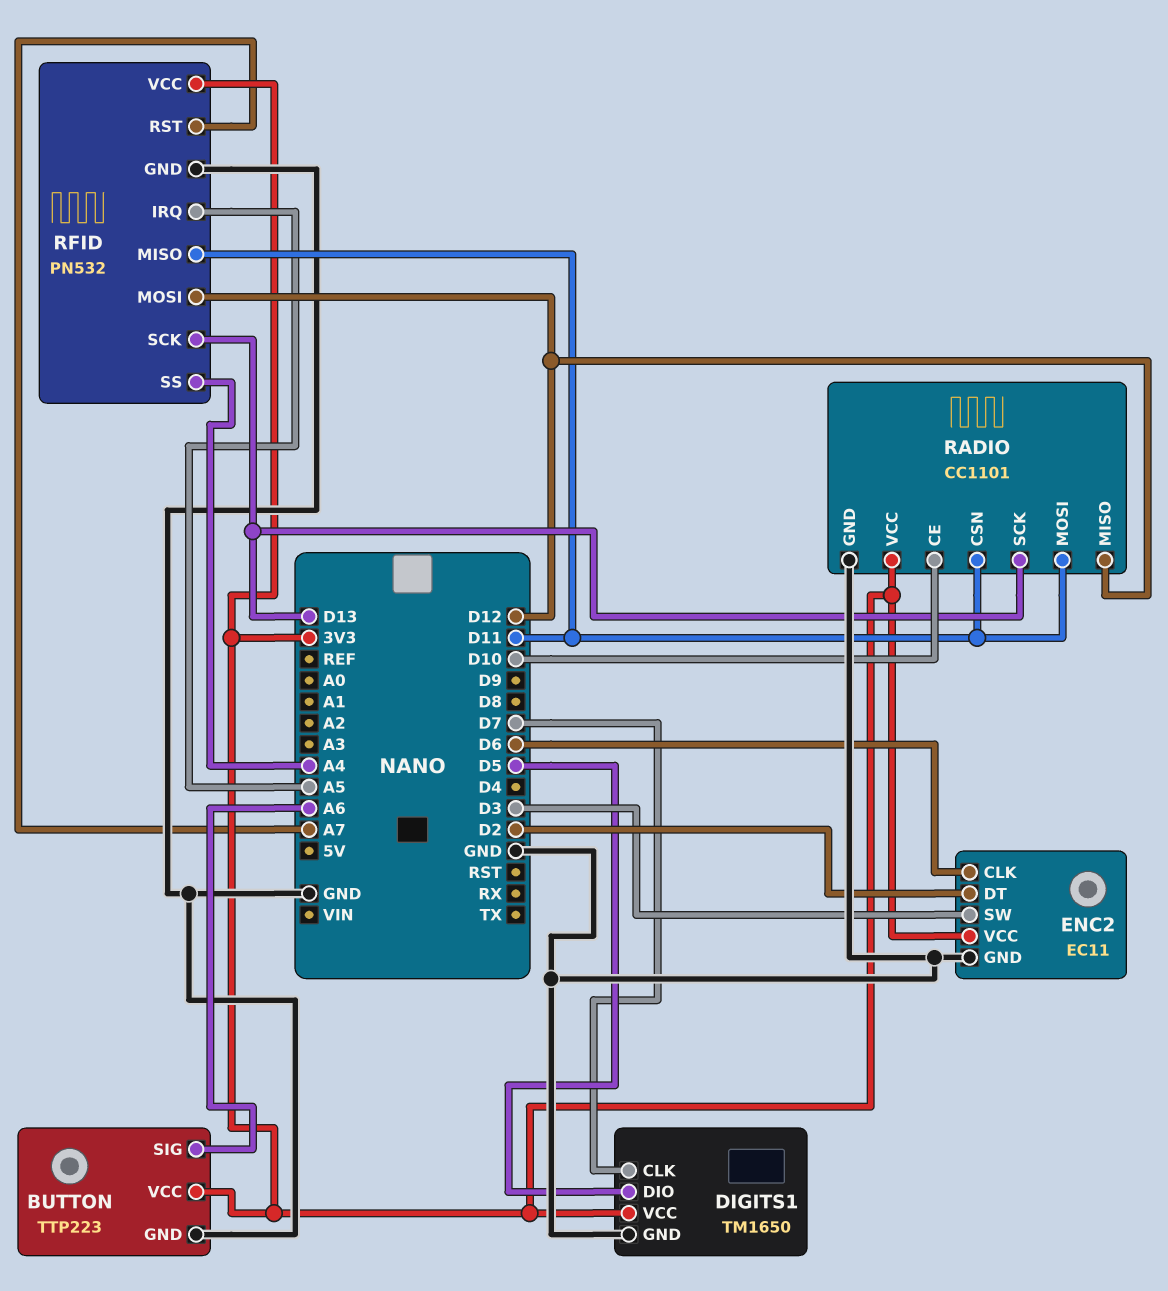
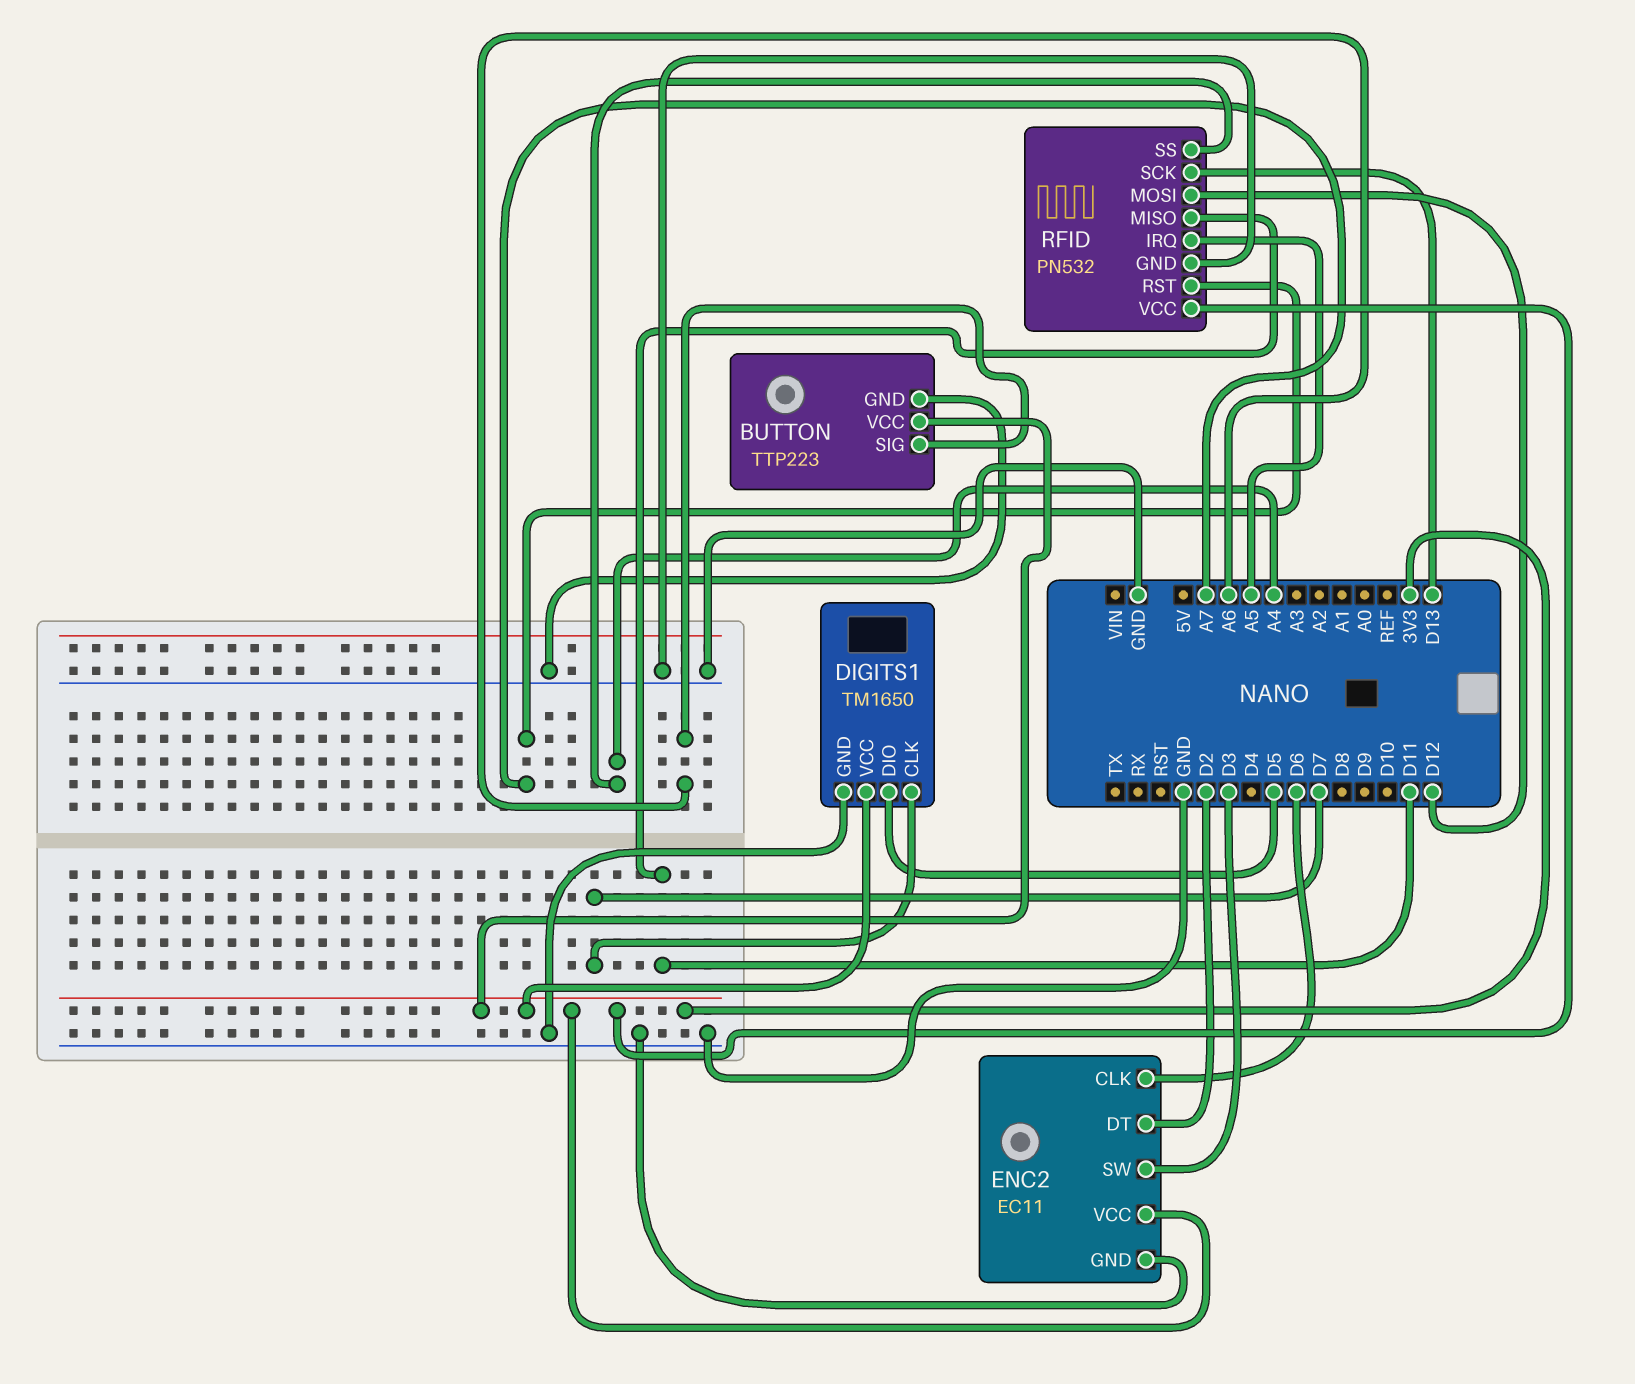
RADIO: CC1101 -> none
RADIO pin CE: D10 -> none
RADIO pin CSN: D11 -> none
RADIO pin GND: GND -> none
RADIO pin MISO: D12 -> none
RADIO pin MOSI: D11 -> none
RADIO pin SCK: D13 -> none
RADIO pin VCC: 3V3 -> none

